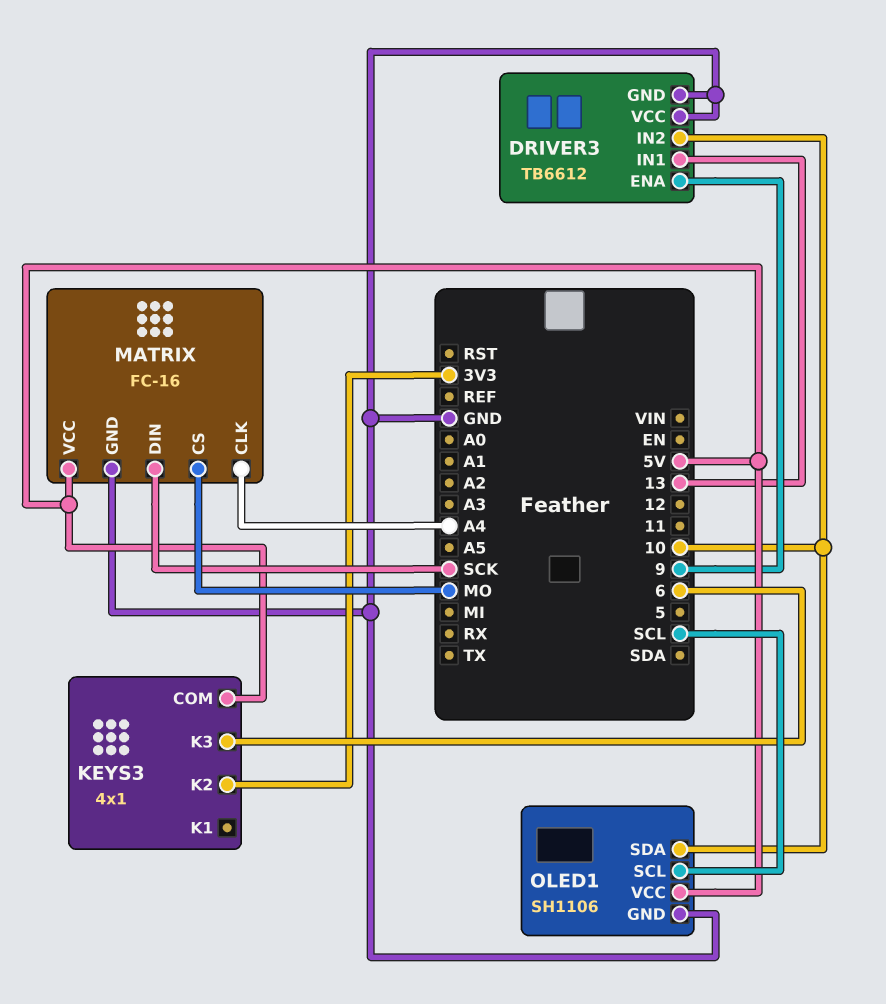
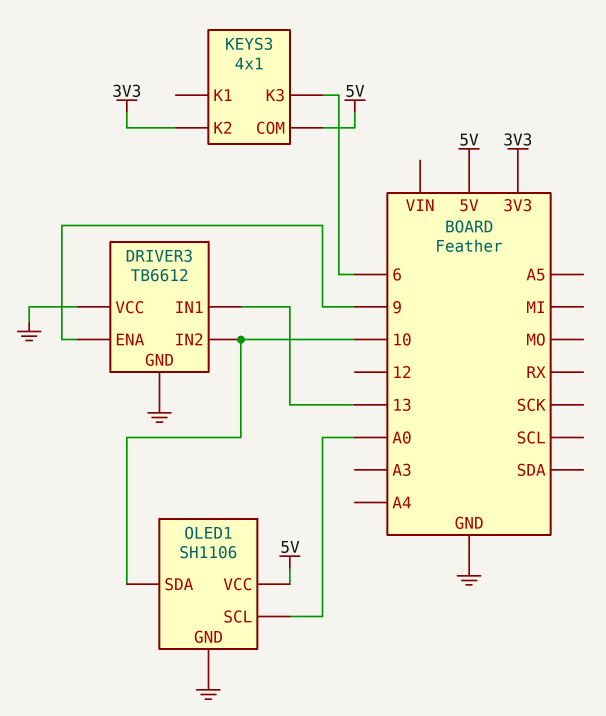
MATRIX: FC-16 -> none
MATRIX pin CLK: A4 -> none
MATRIX pin CS: MO -> none
MATRIX pin DIN: SCK -> none
MATRIX pin GND: GND -> none
MATRIX pin VCC: 5V -> none
OLED1 pin SCL: SCL -> A0

